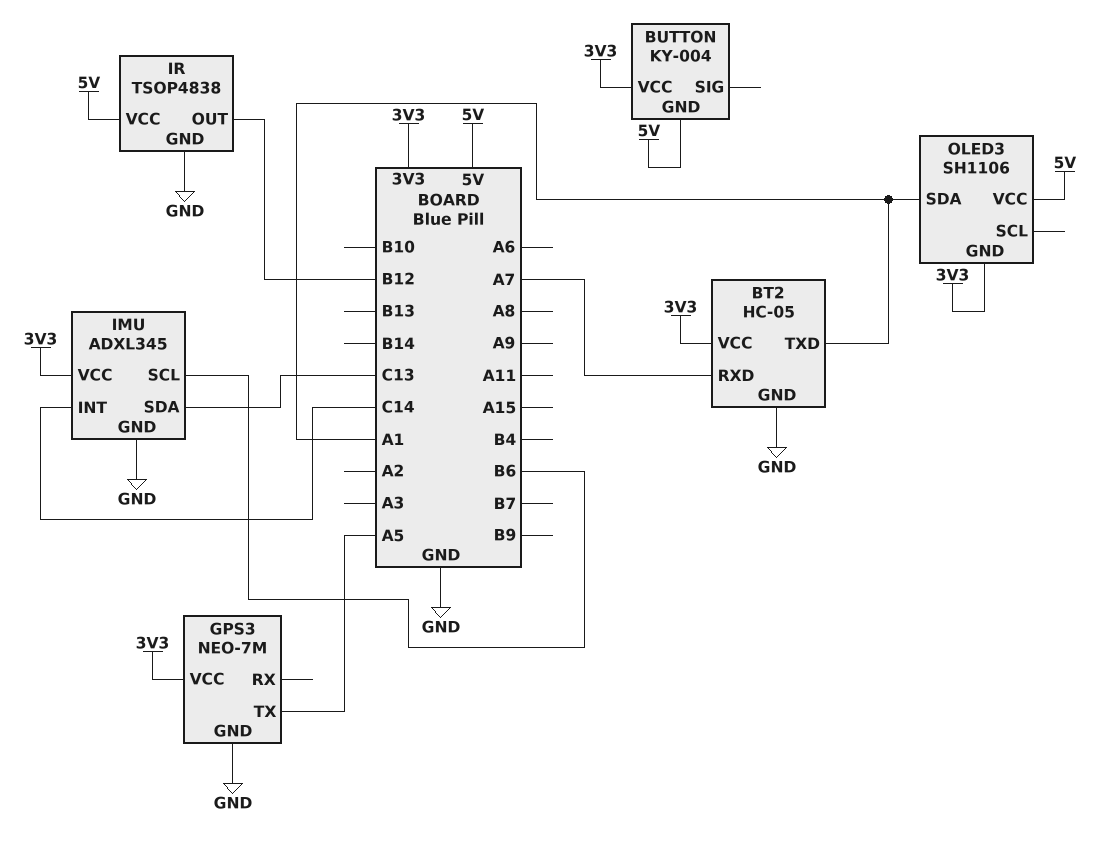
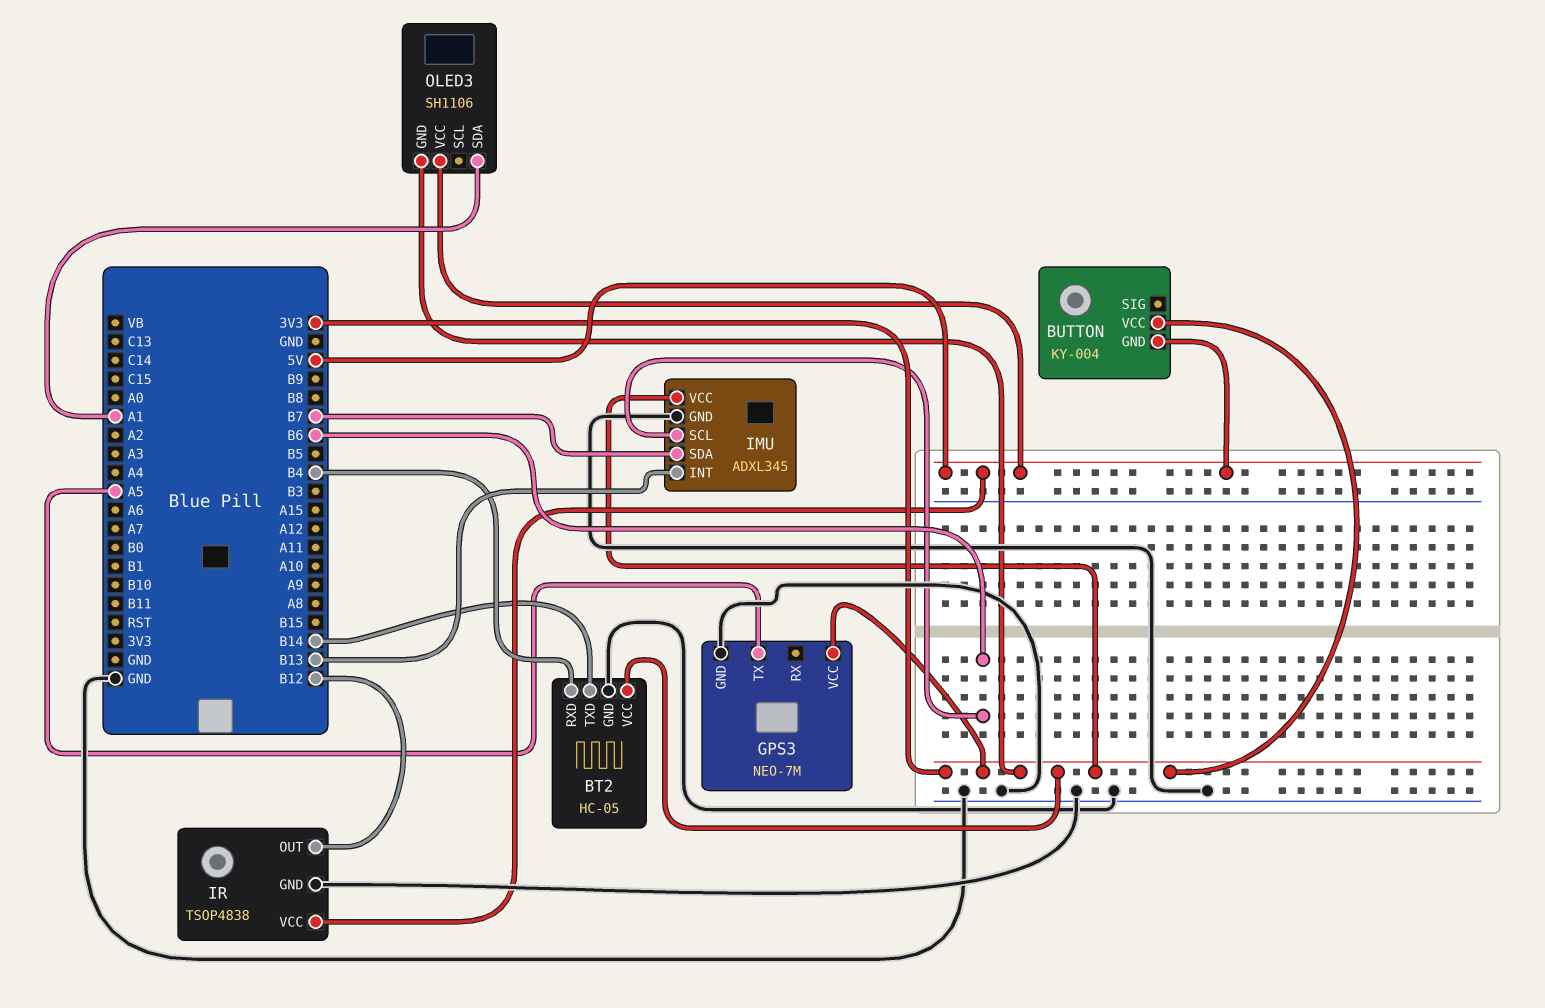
BT2 pin RXD: A7 -> B4
BT2 pin TXD: A1 -> B14
IMU pin INT: C14 -> B13
IMU pin SDA: C13 -> B7

